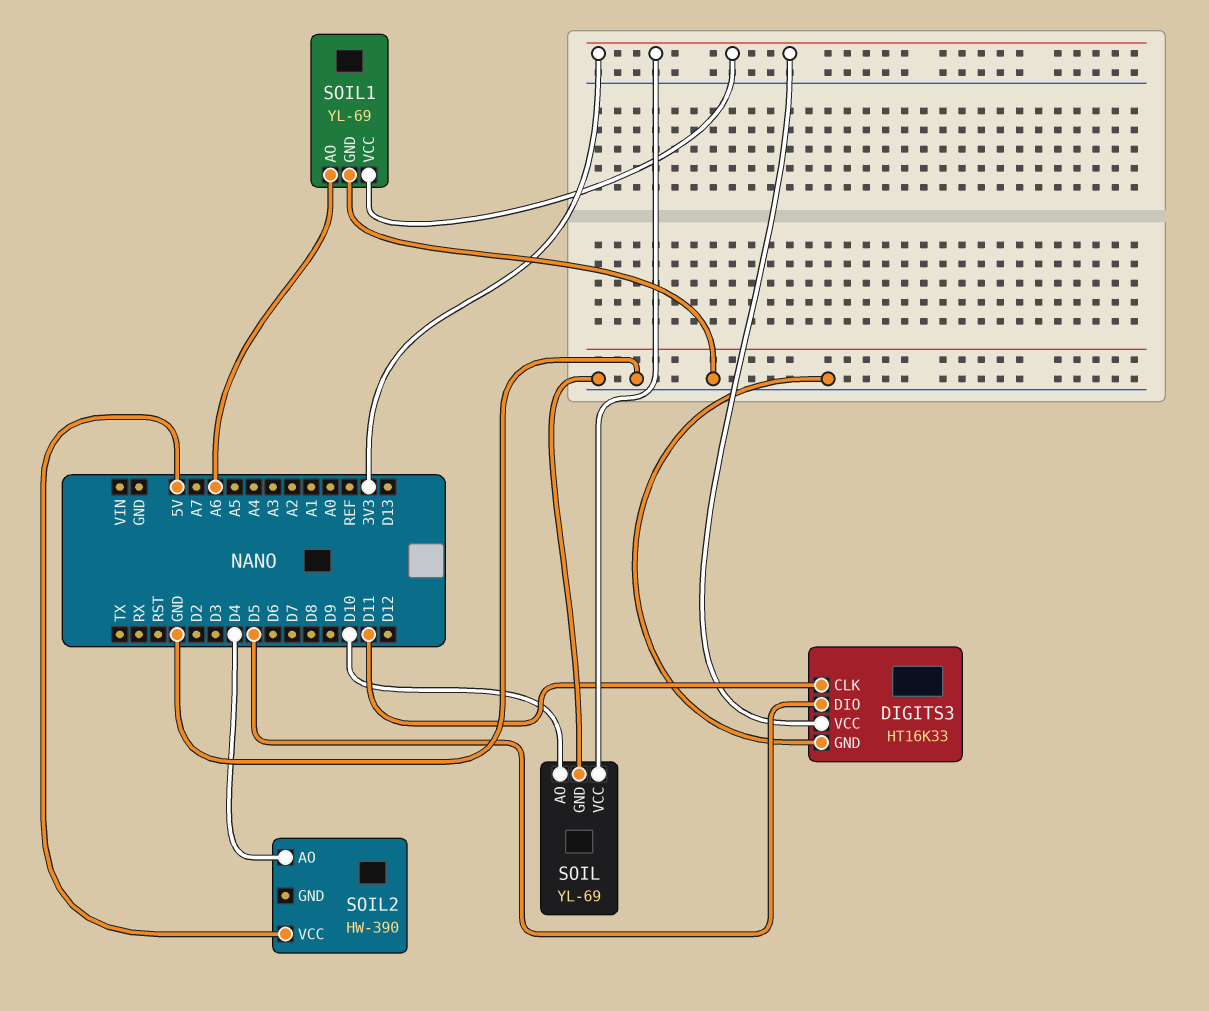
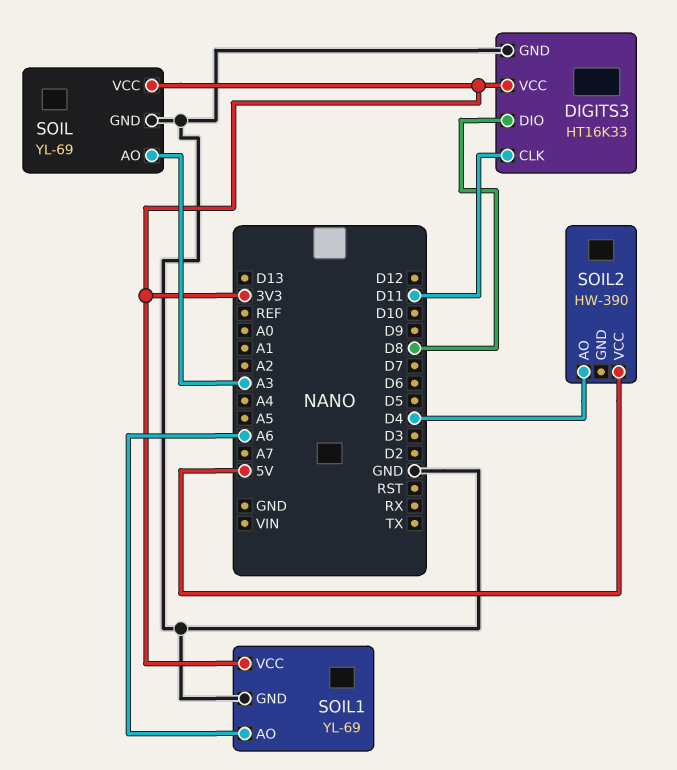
DIGITS3 pin DIO: D5 -> D8
SOIL pin AO: D10 -> A3

